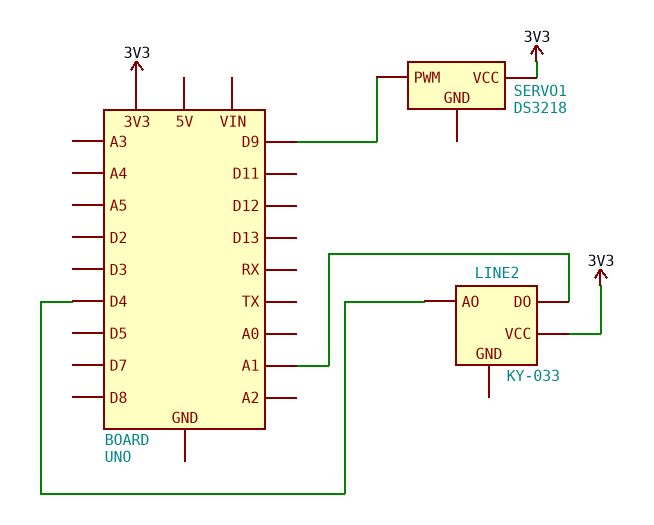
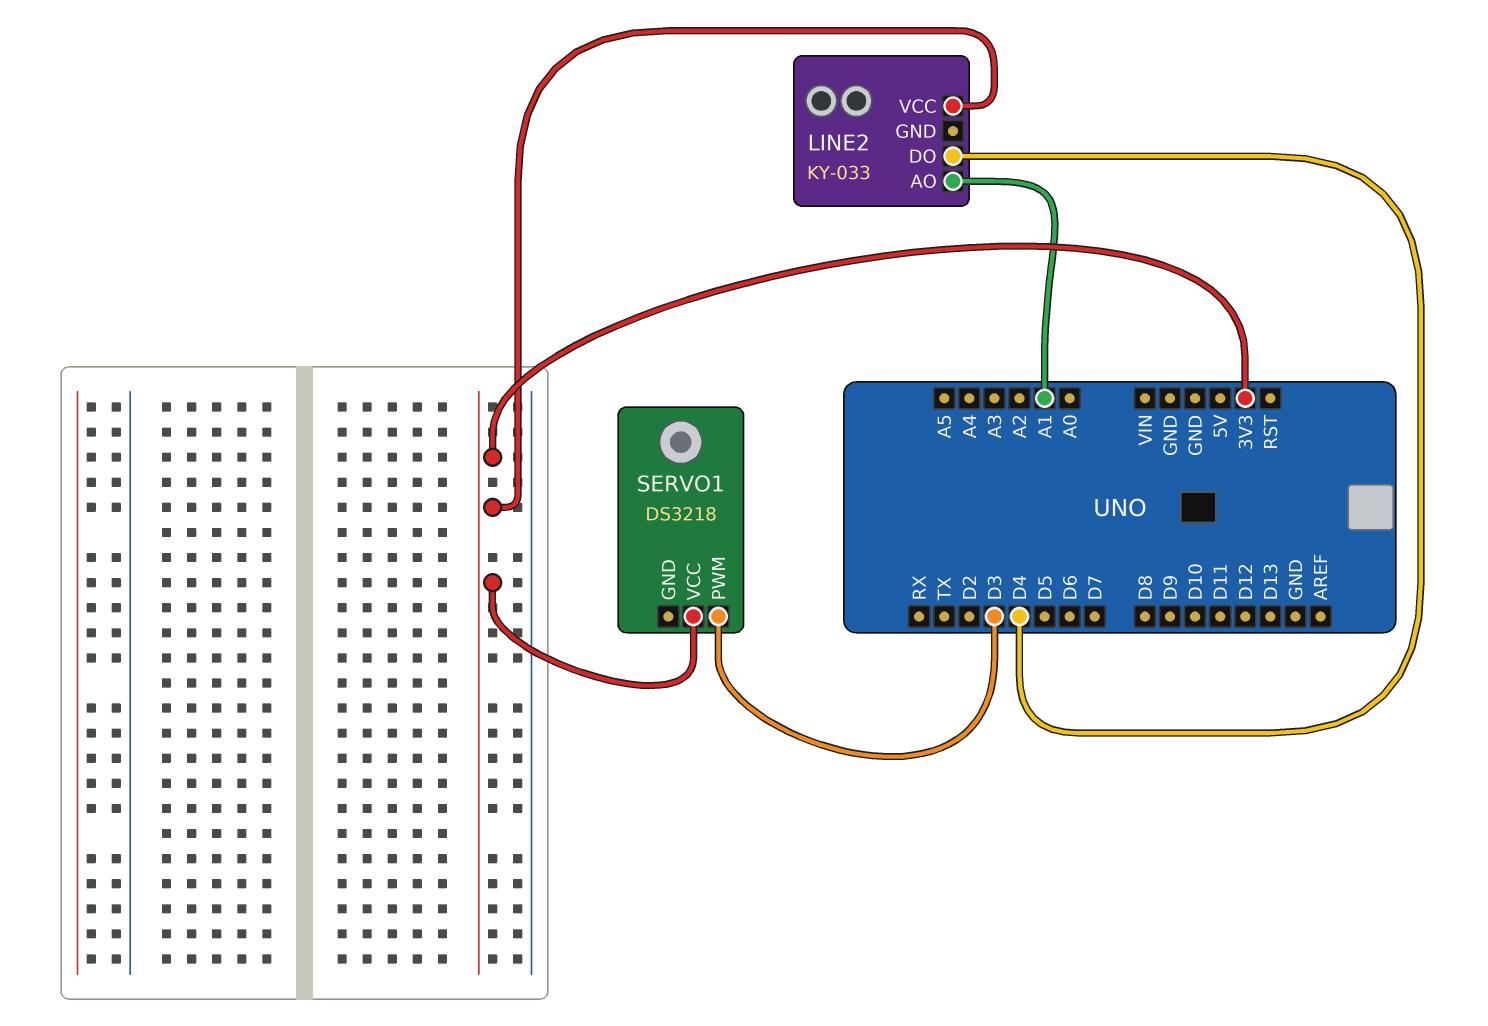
LINE2 pin AO: D4 -> A1
LINE2 pin DO: A1 -> D4
SERVO1 pin PWM: D9 -> D3

